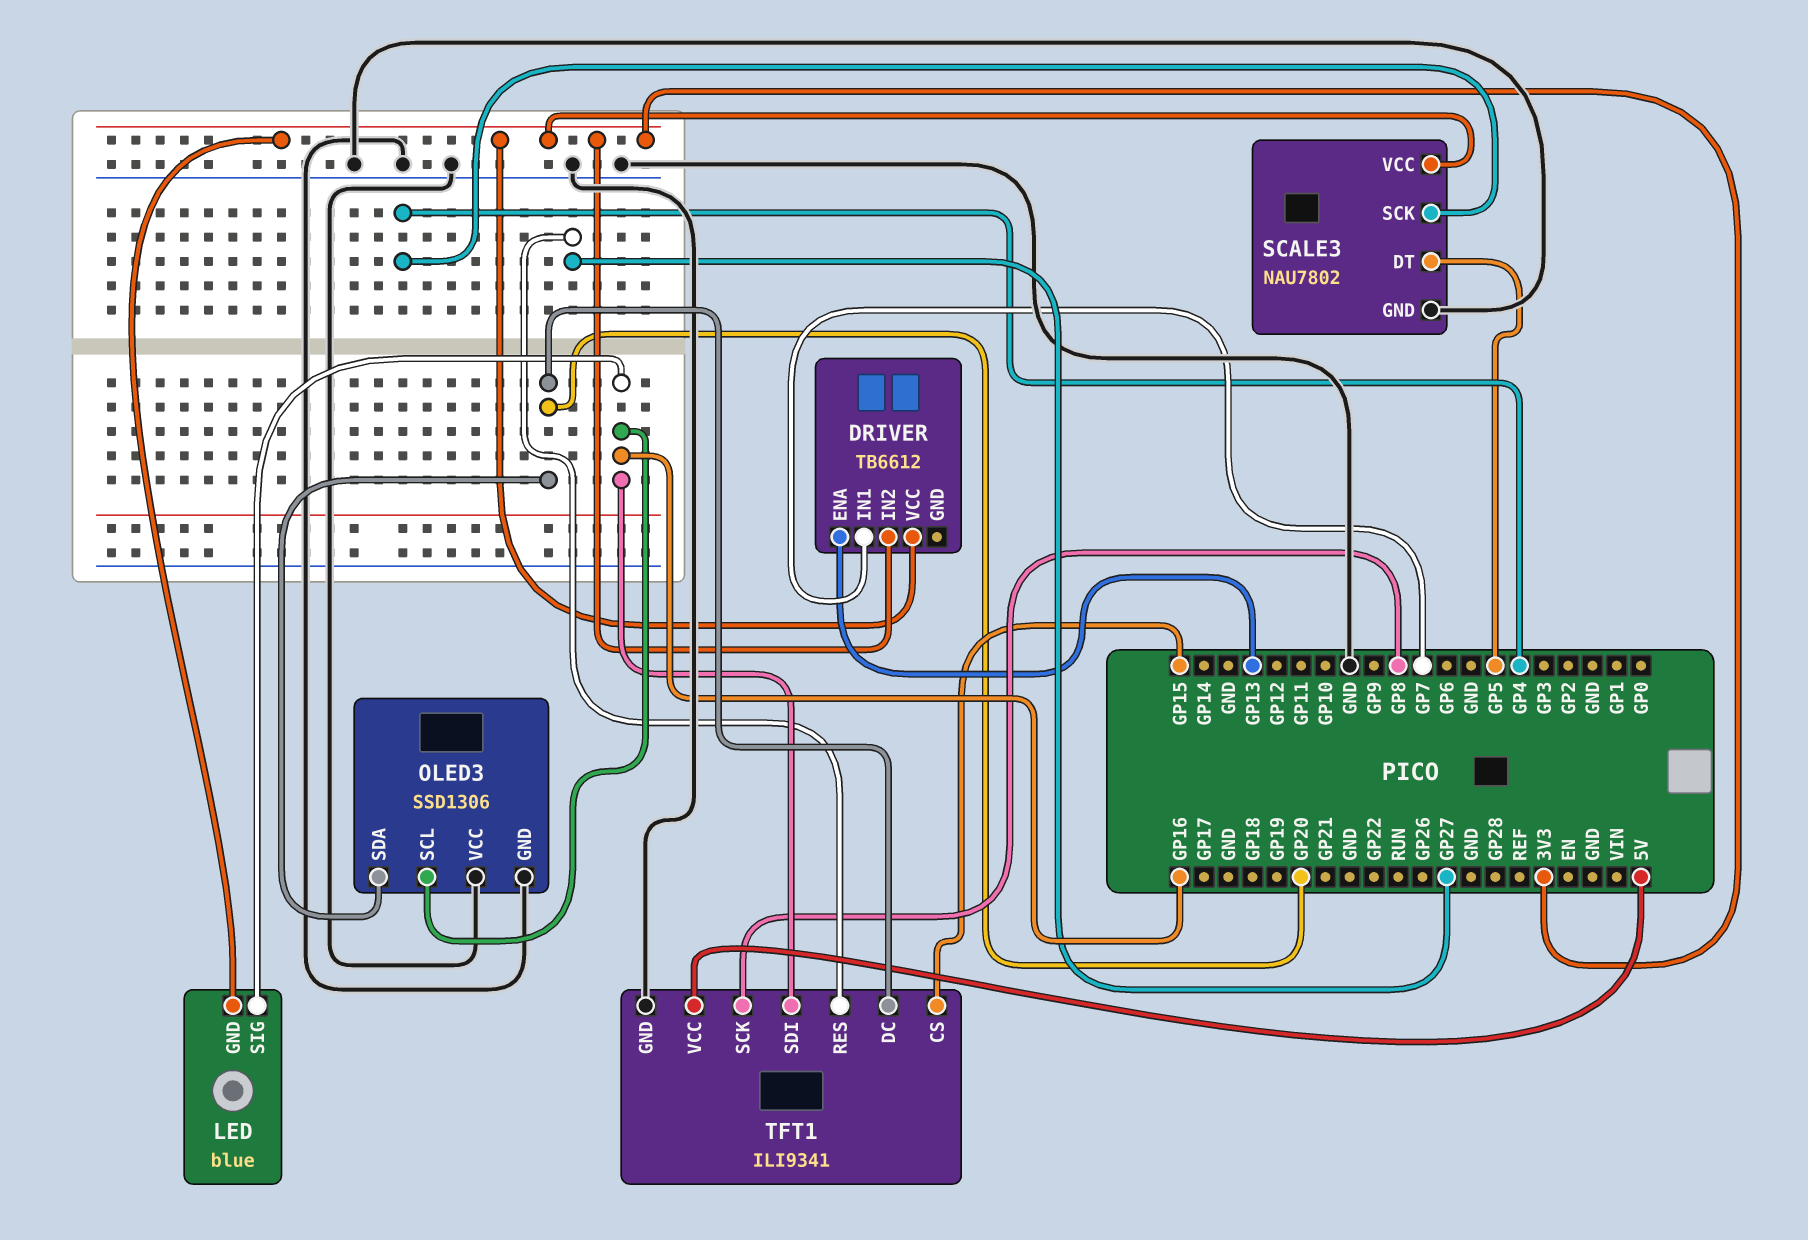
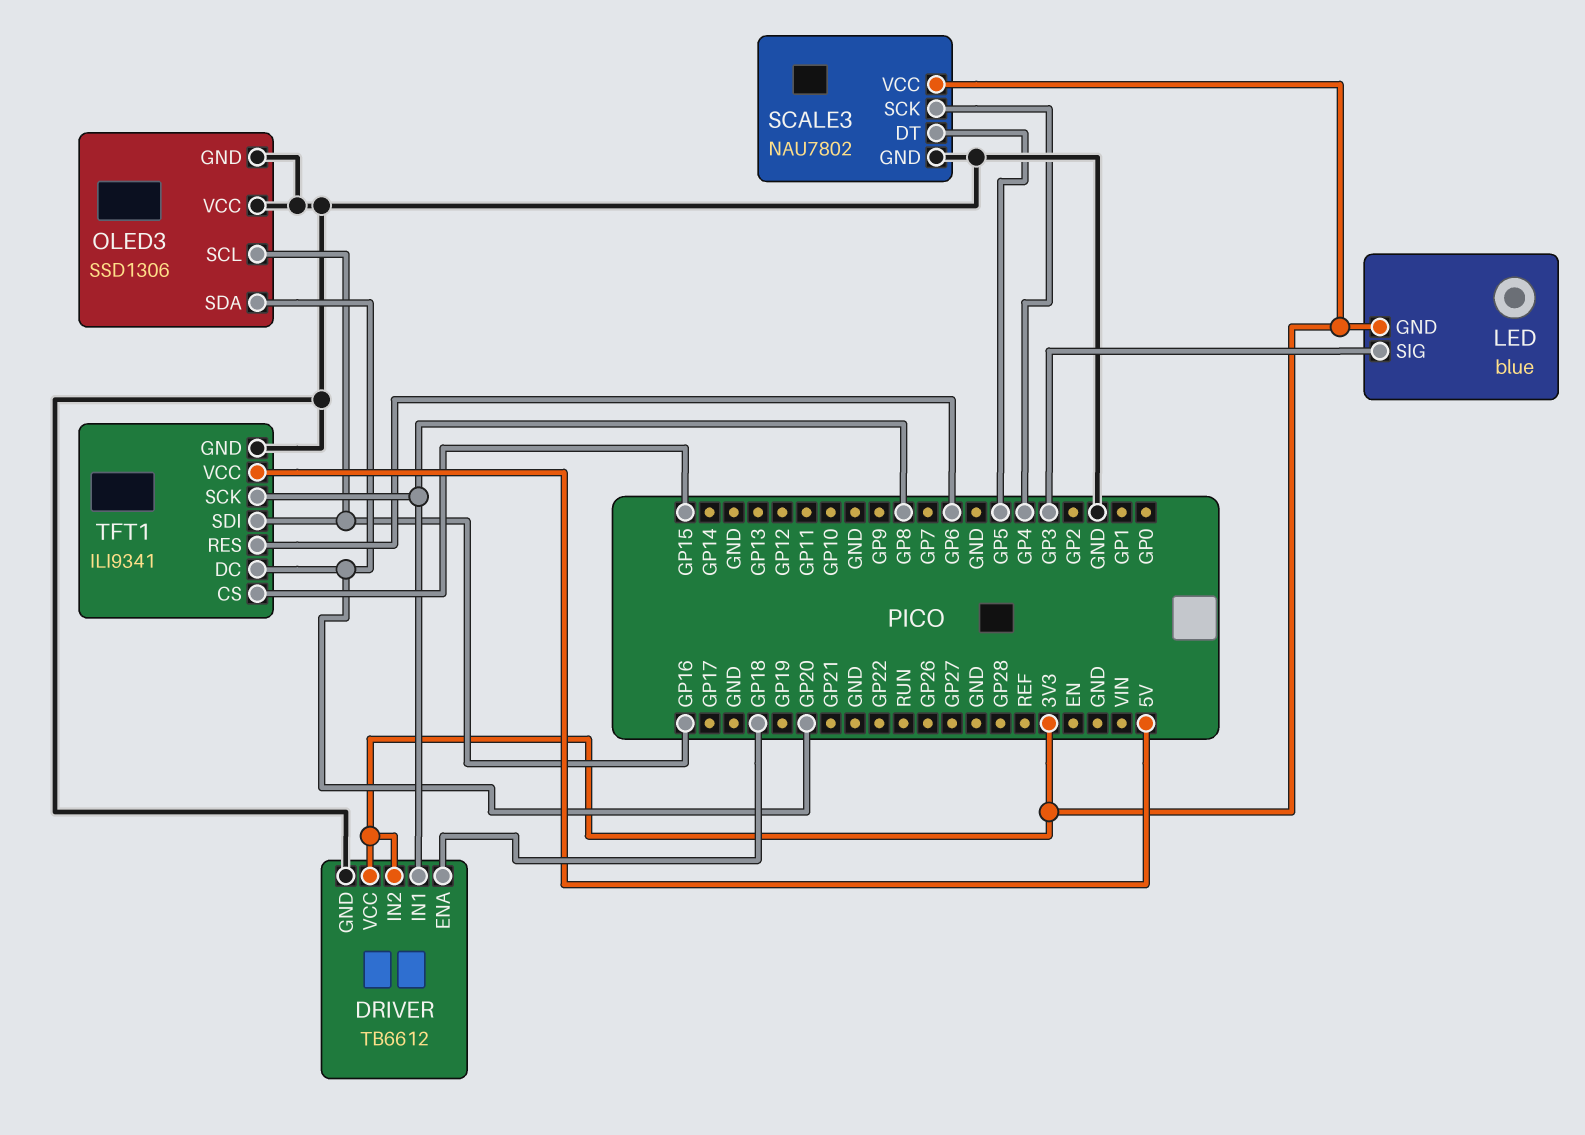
DRIVER pin ENA: GP13 -> GP18
DRIVER pin GND: none -> GND
DRIVER pin IN1: GP7 -> GP8
LED pin SIG: GP16 -> GP3
TFT1 pin RES: GP27 -> GP6

